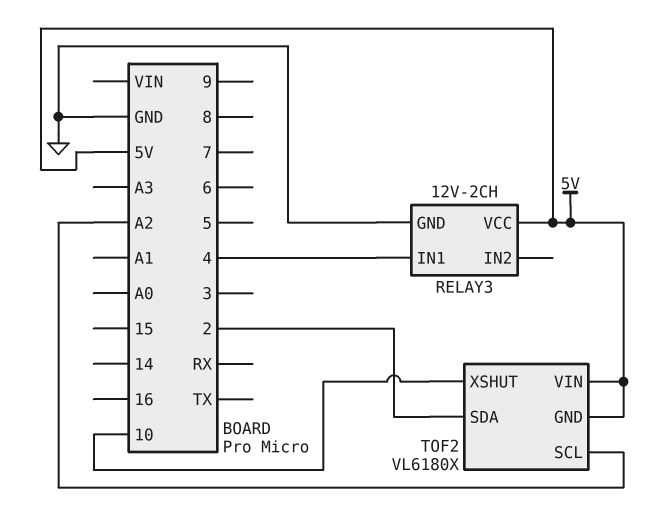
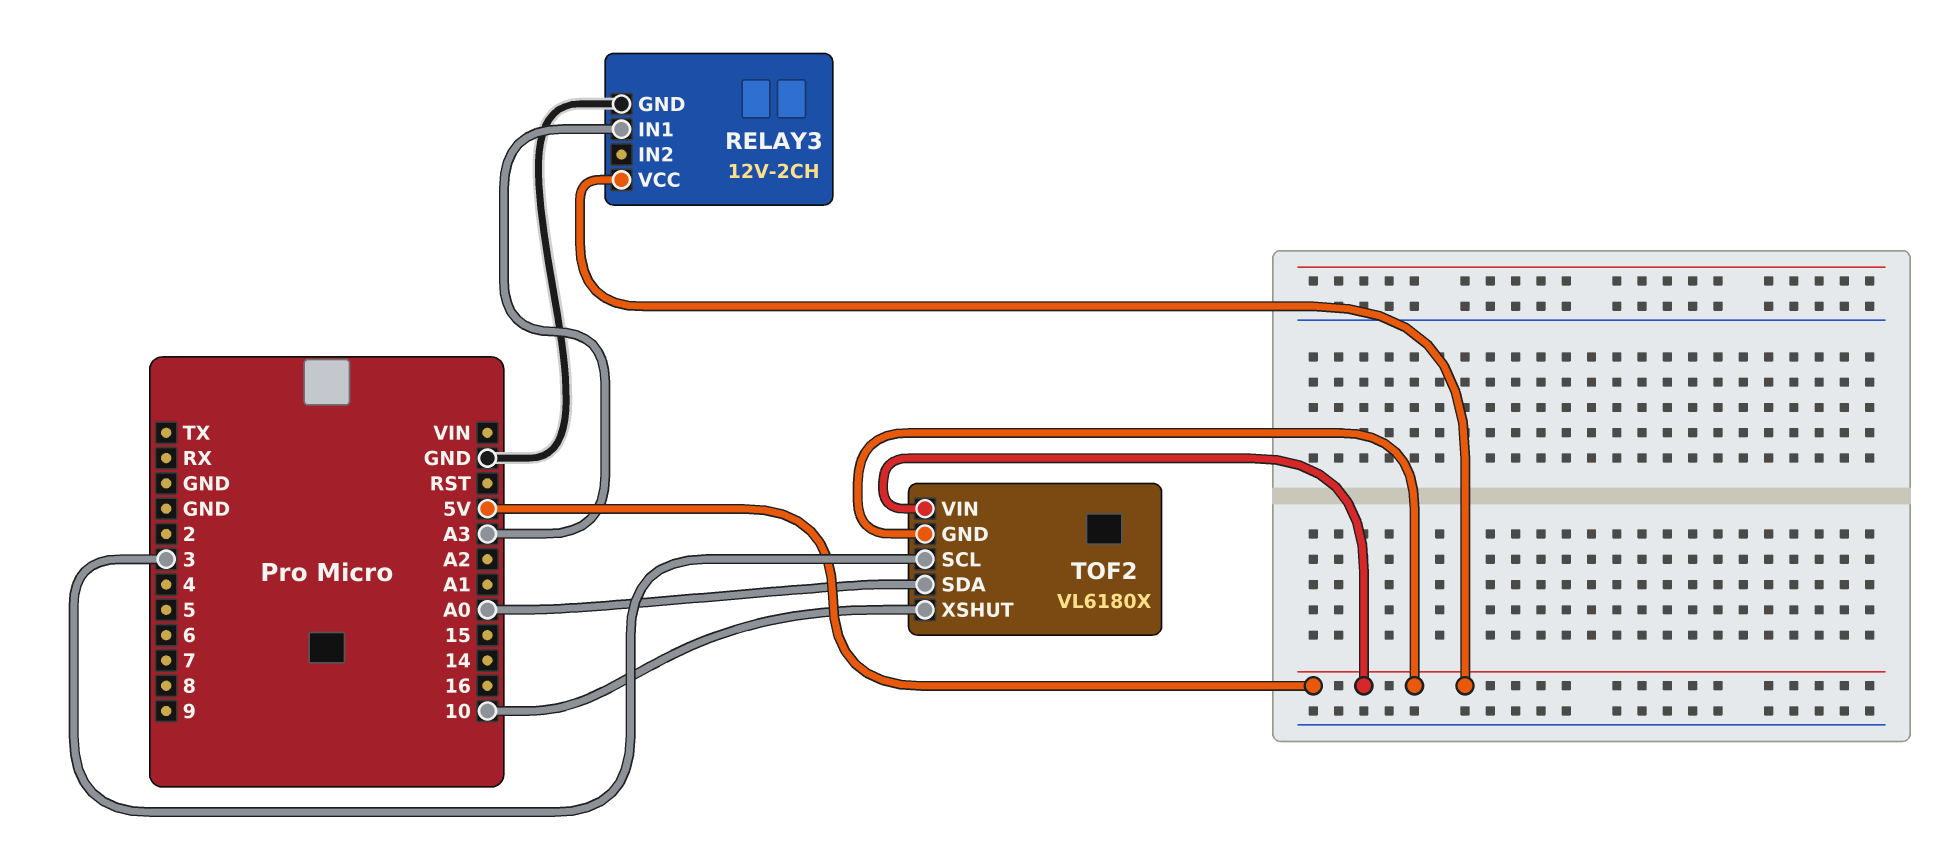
RELAY3 pin IN1: 4 -> A3
TOF2 pin SCL: A2 -> 3
TOF2 pin SDA: 2 -> A0

